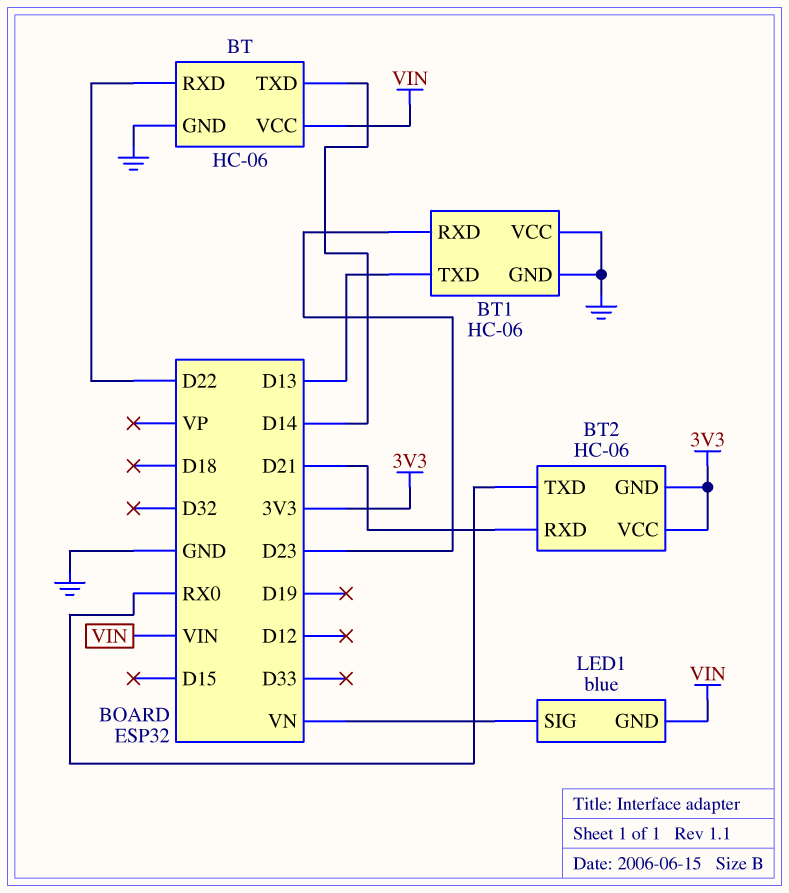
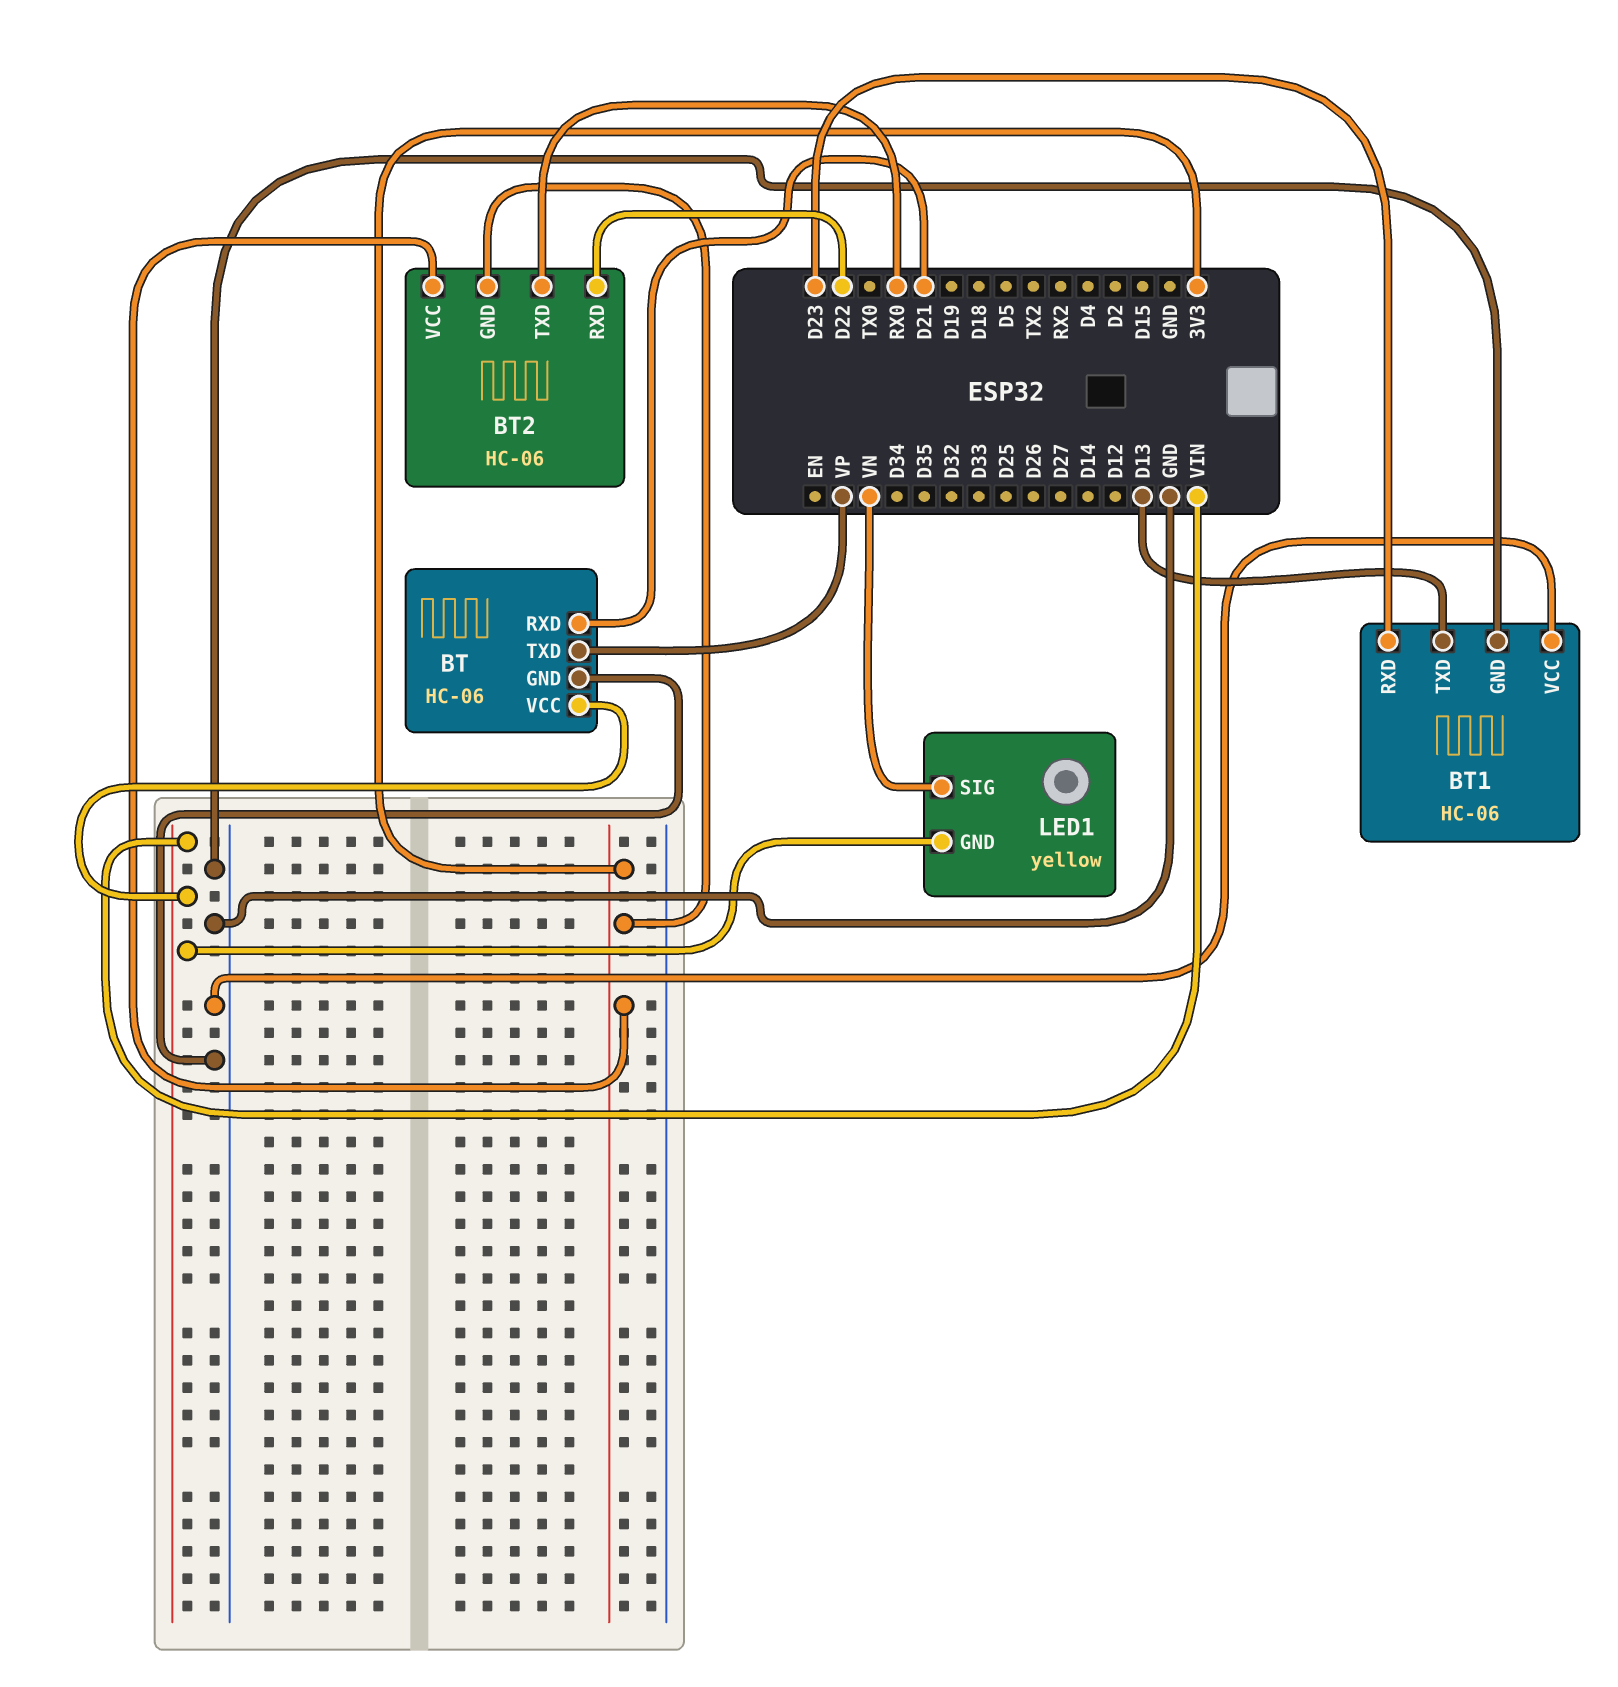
BT pin RXD: D22 -> D21
BT pin TXD: D14 -> VP
BT2 pin RXD: D21 -> D22
LED1: blue -> yellow

